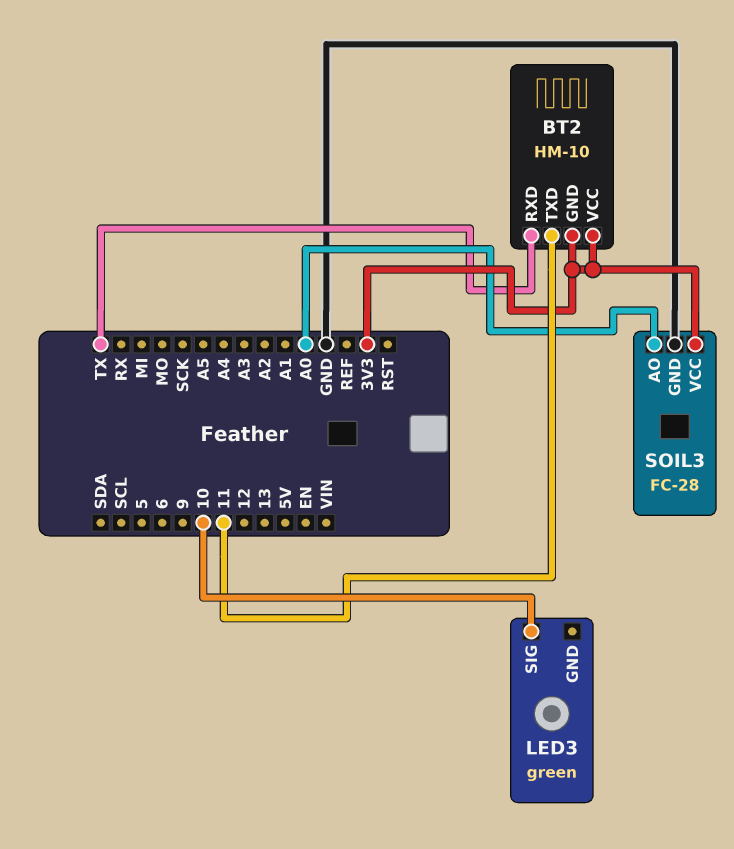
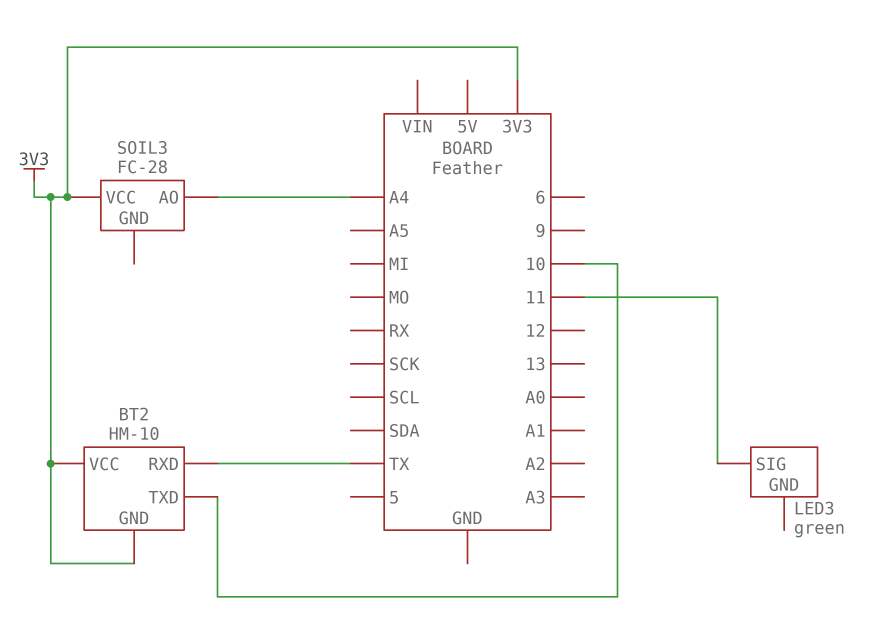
BT2 pin TXD: 11 -> 10
LED3 pin SIG: 10 -> 11
SOIL3 pin AO: A0 -> A4
SOIL3 pin GND: GND -> none

